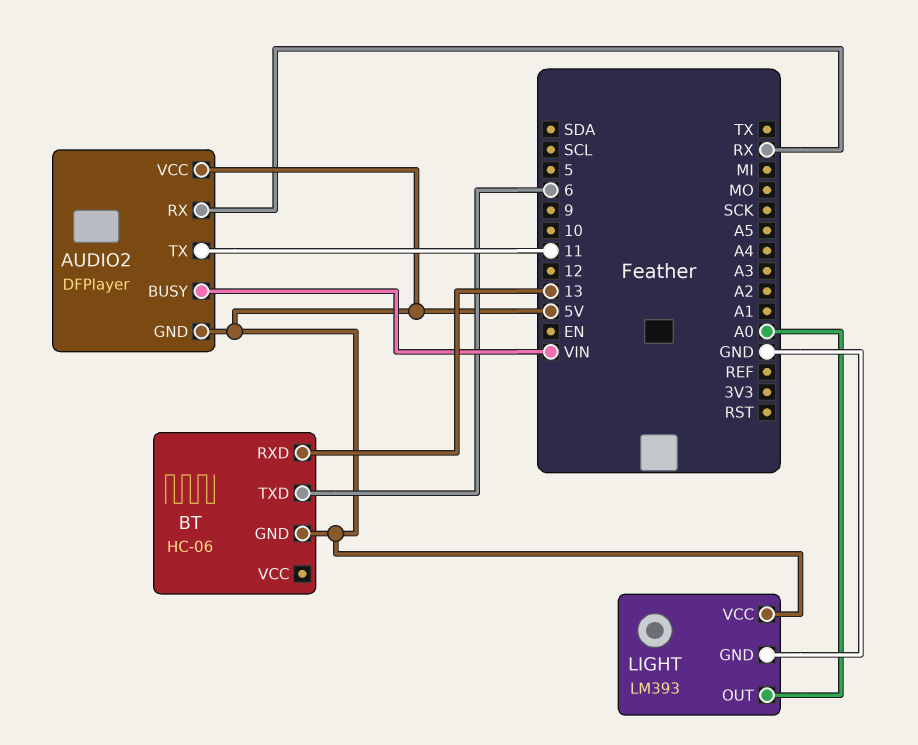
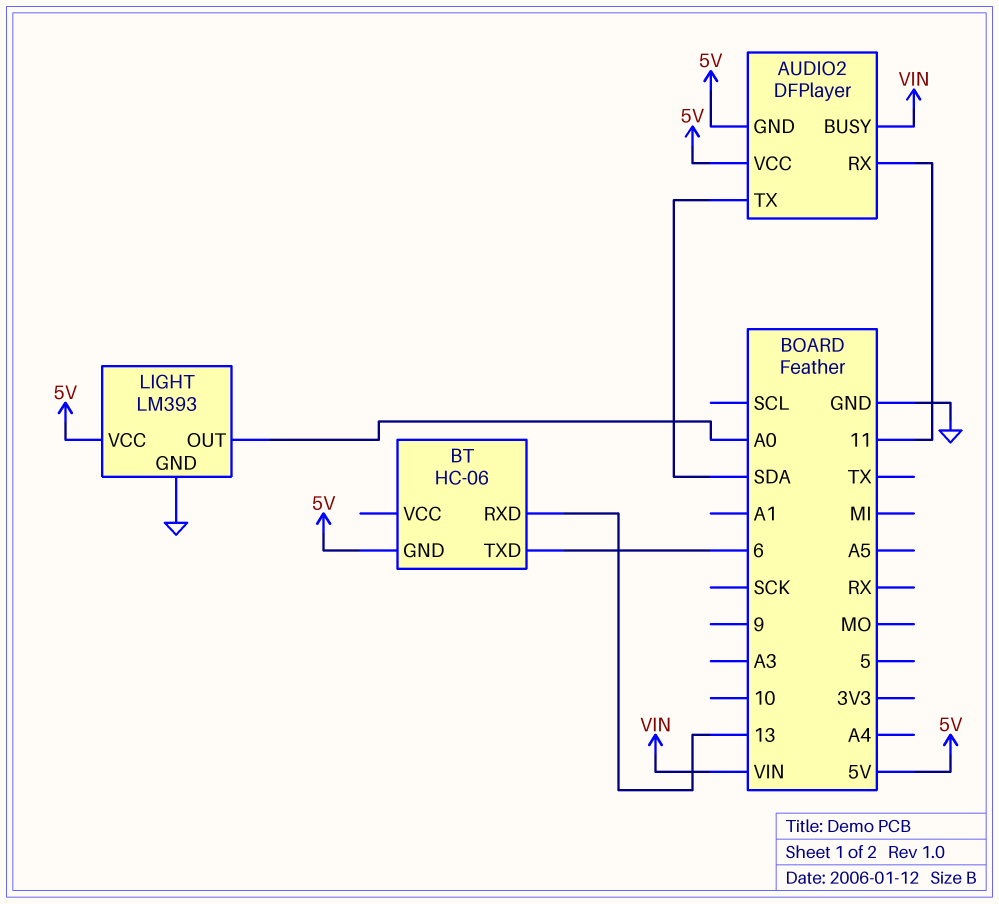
AUDIO2 pin RX: RX -> 11
AUDIO2 pin TX: 11 -> SDA

